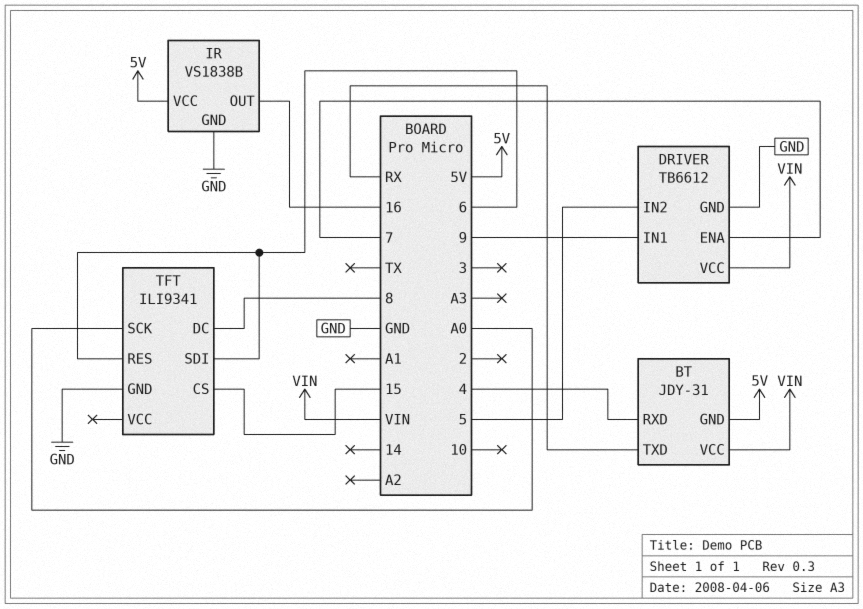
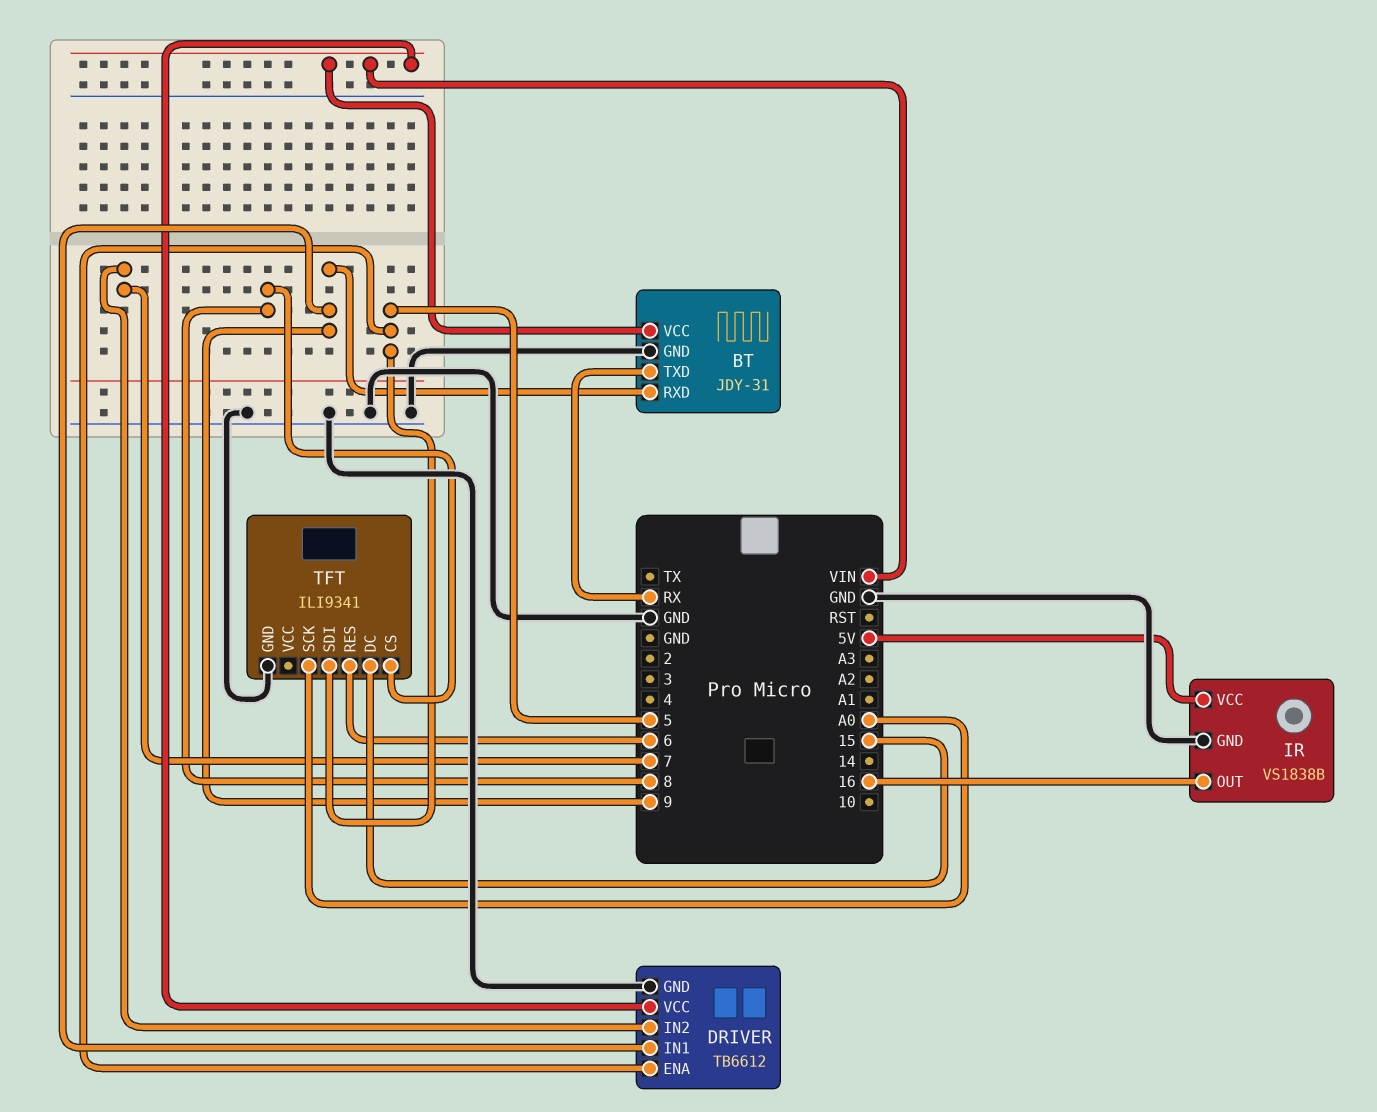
BT pin GND: 5V -> GND
BT pin RXD: 4 -> 9
DRIVER pin ENA: 7 -> 5
DRIVER pin IN2: 5 -> 7
TFT pin CS: 15 -> 8
TFT pin DC: 8 -> 15
TFT pin SDI: 6 -> 5

